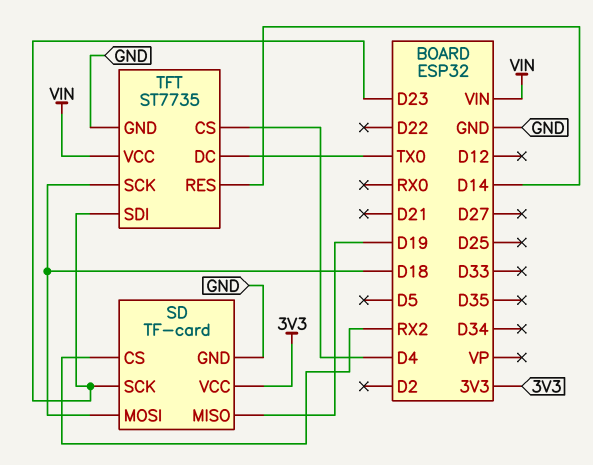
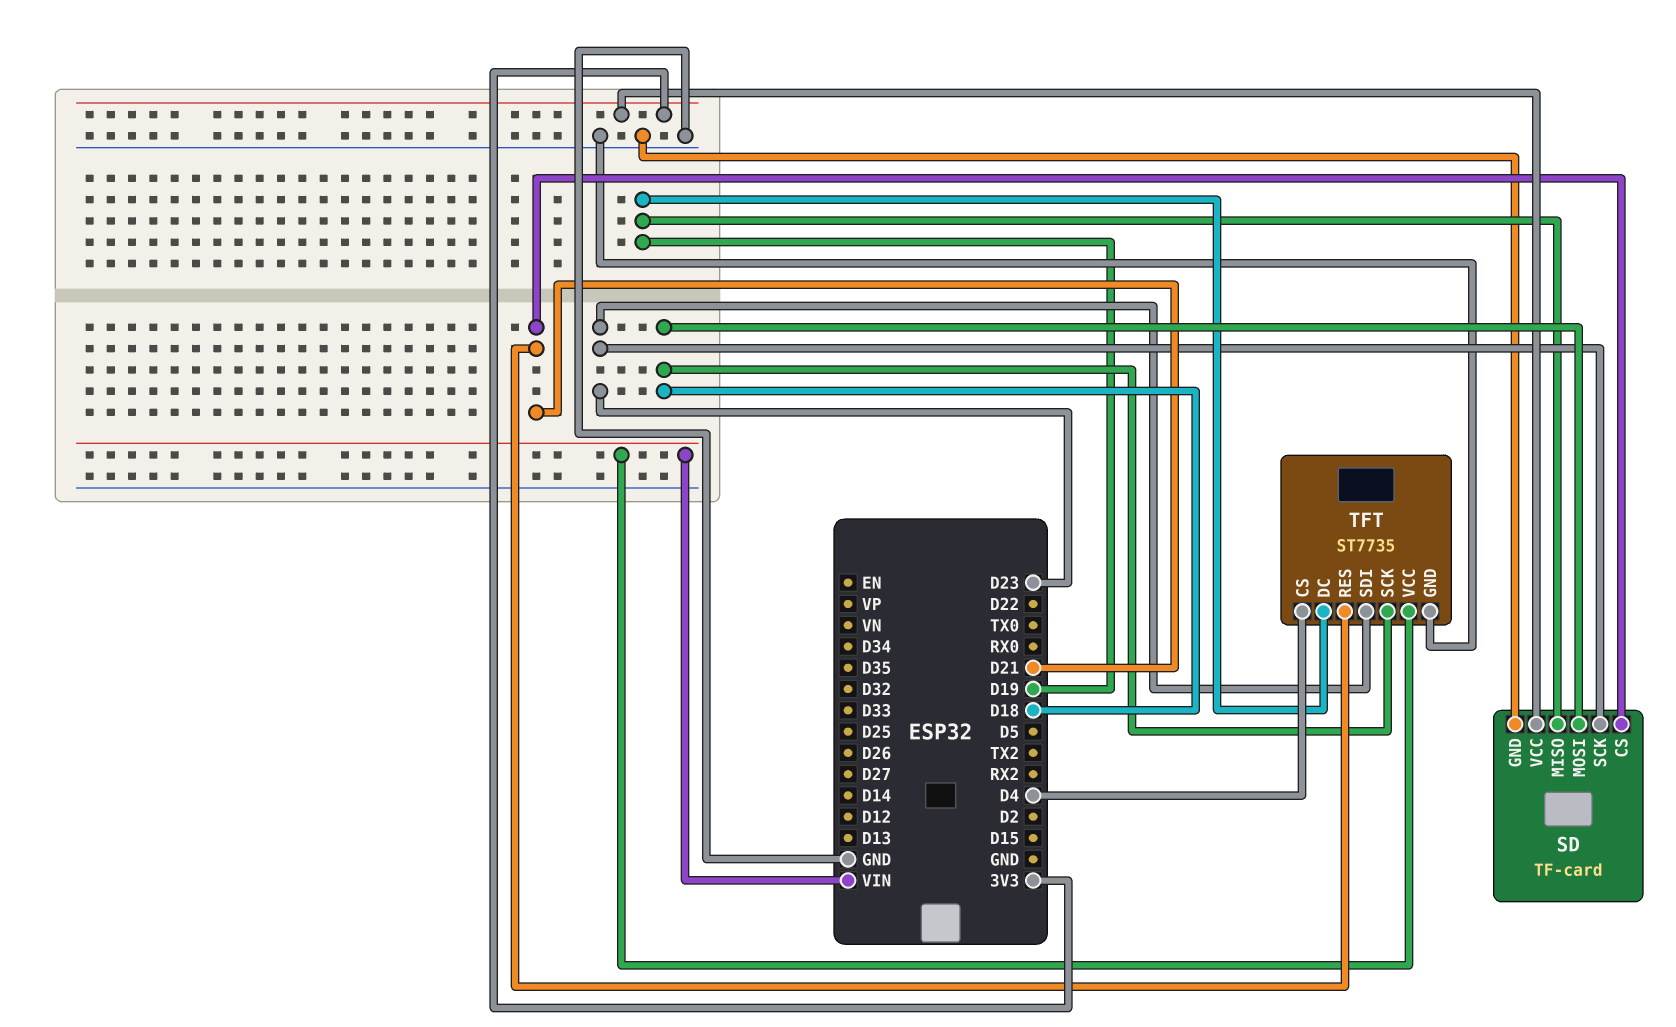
SD pin CS: RX2 -> D21
TFT pin DC: TX0 -> D19
TFT pin RES: D14 -> D21

